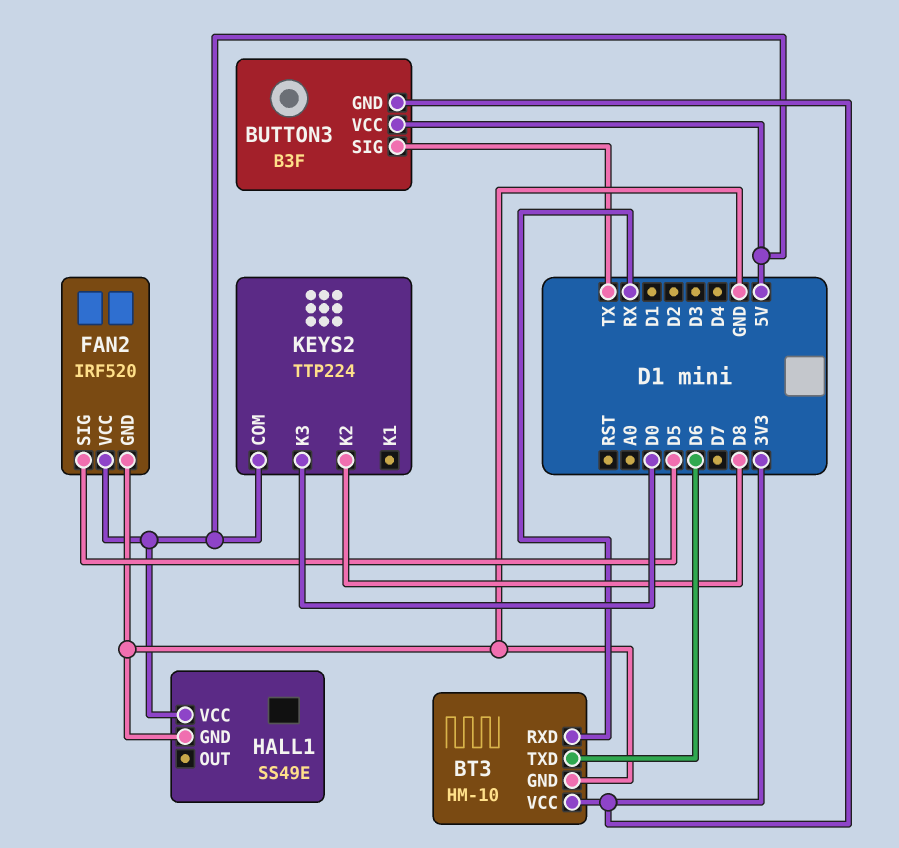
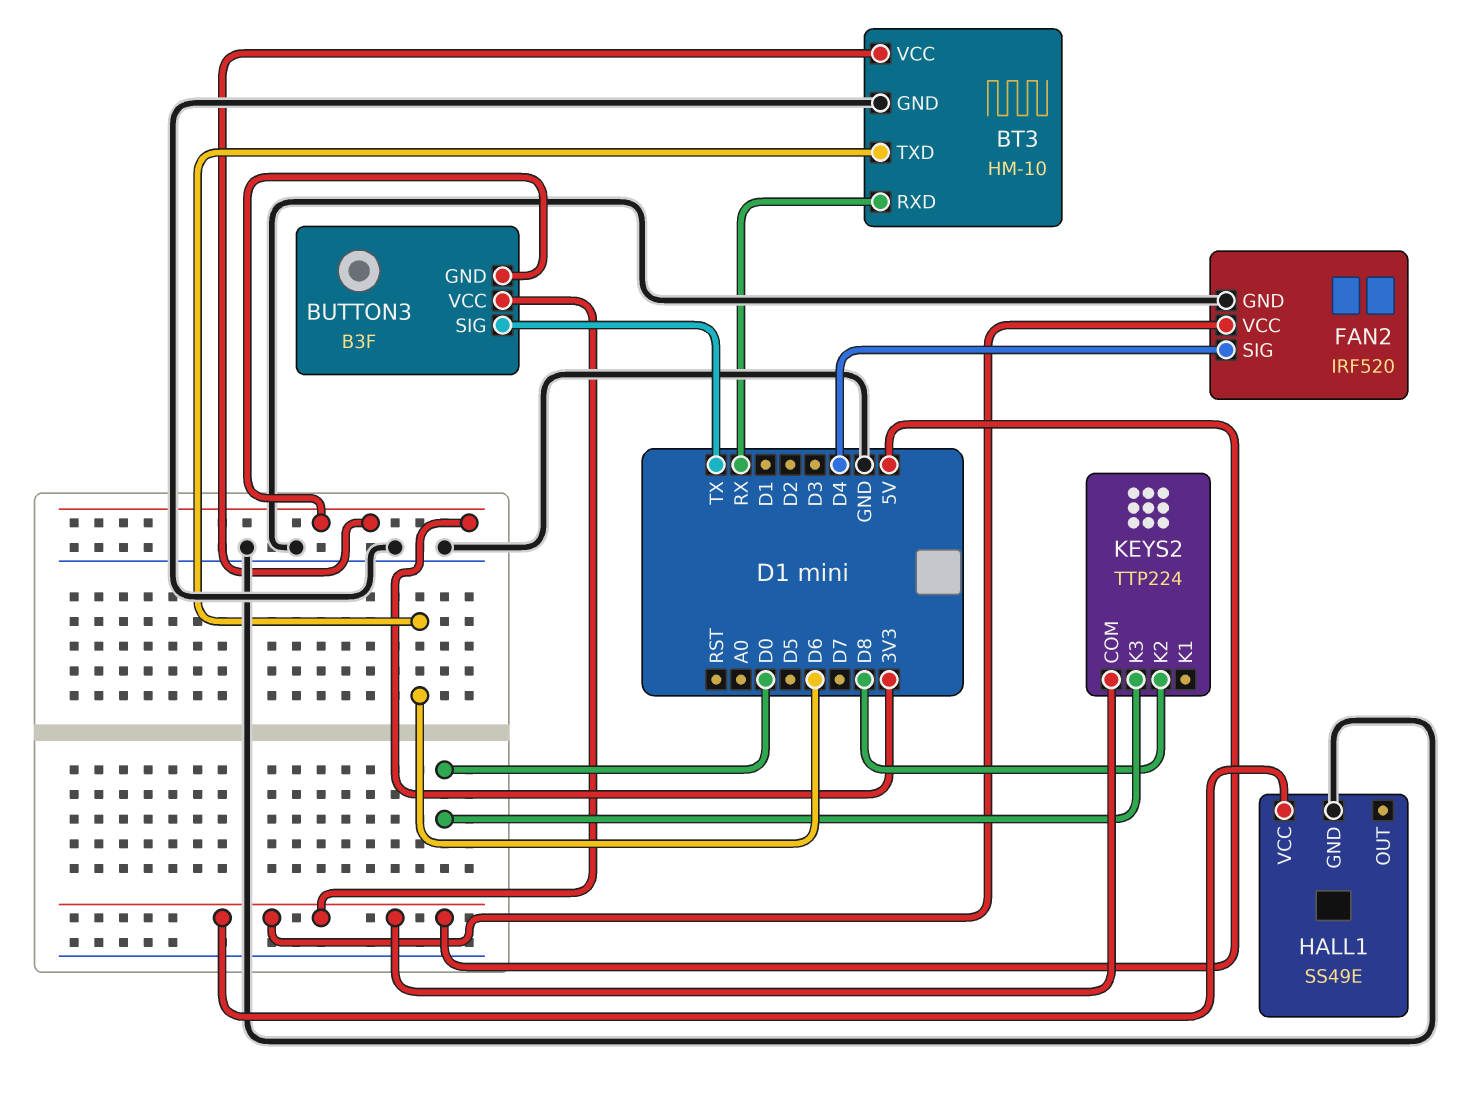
FAN2 pin SIG: D5 -> D4

